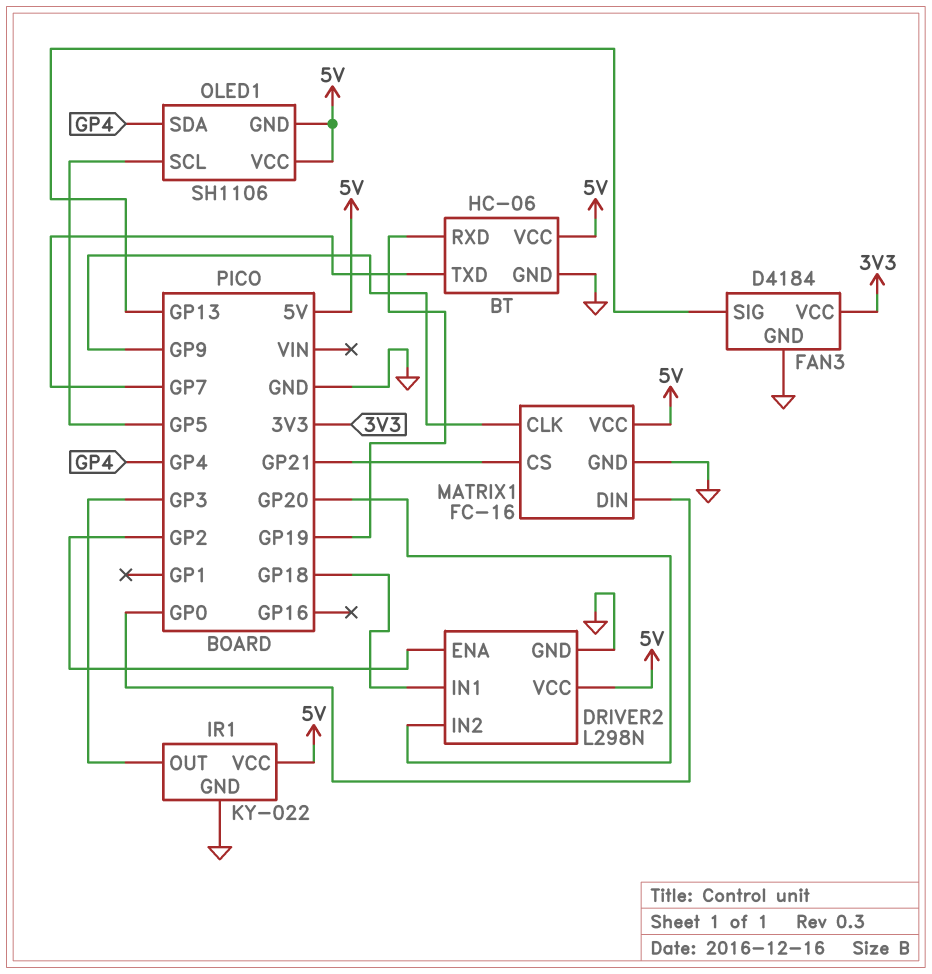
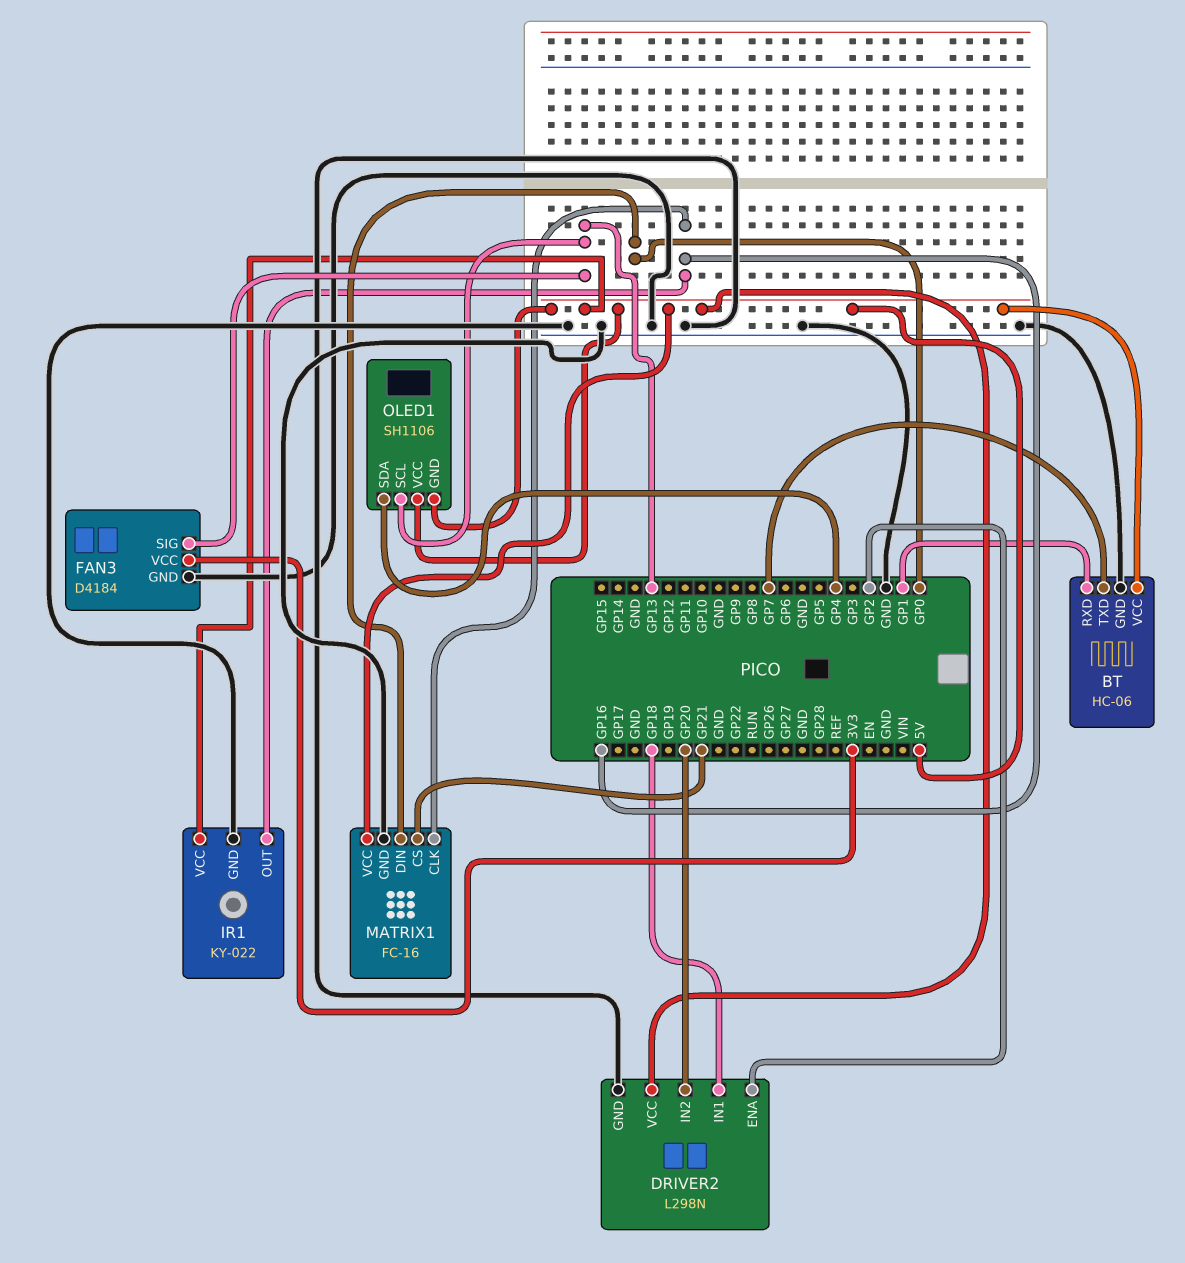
BT pin RXD: GP19 -> GP1
IR1 pin OUT: GP3 -> GP16
MATRIX1 pin CLK: GP9 -> GP16
OLED1 pin SCL: GP5 -> GP13

